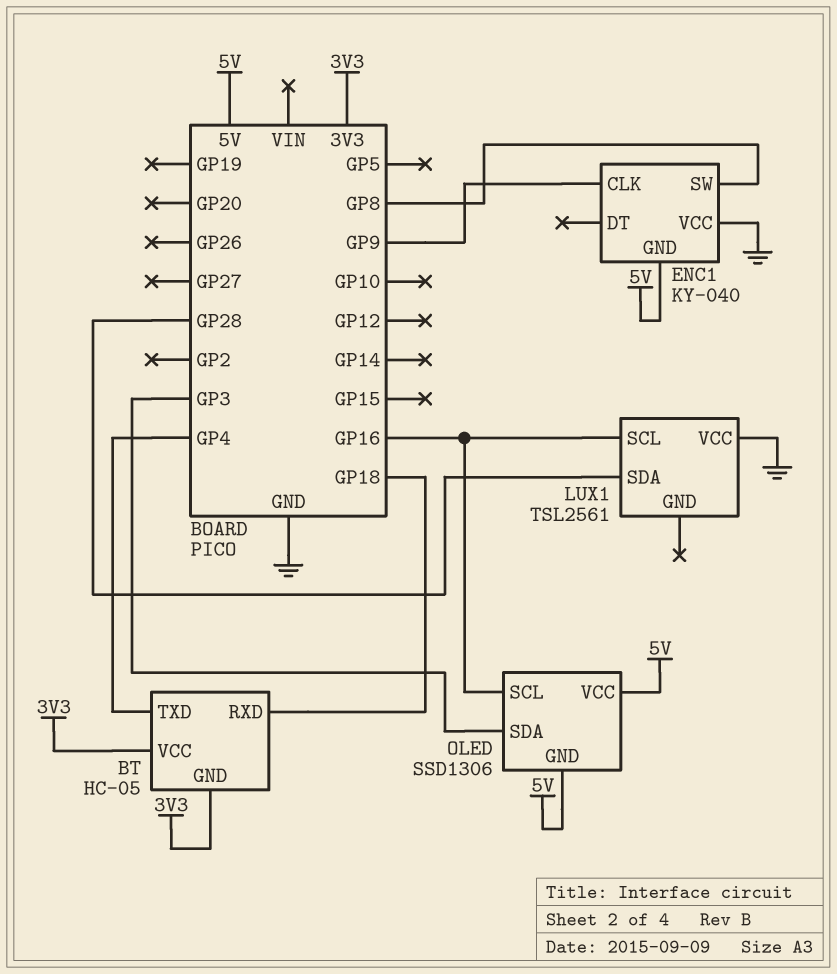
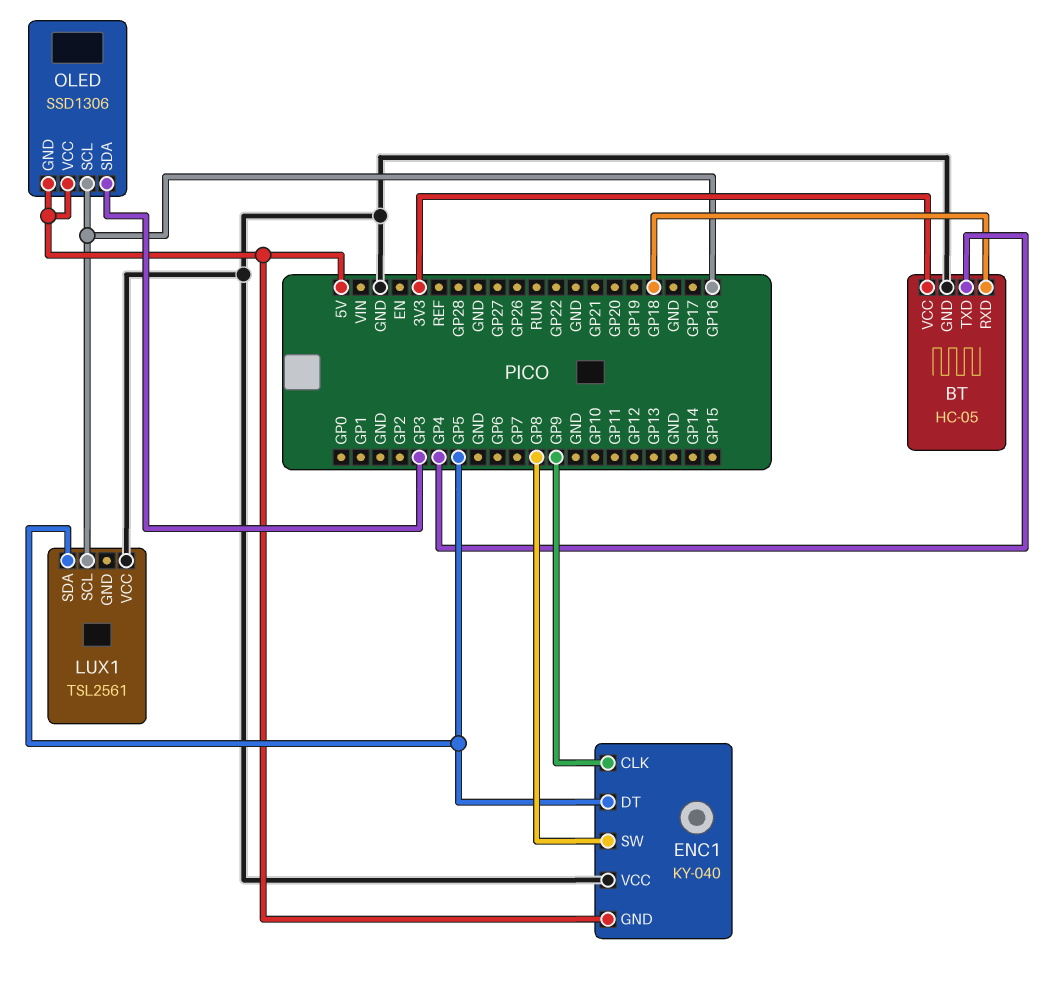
BT pin GND: 3V3 -> GND
ENC1 pin DT: none -> GP5
LUX1 pin SDA: GP28 -> GP5

